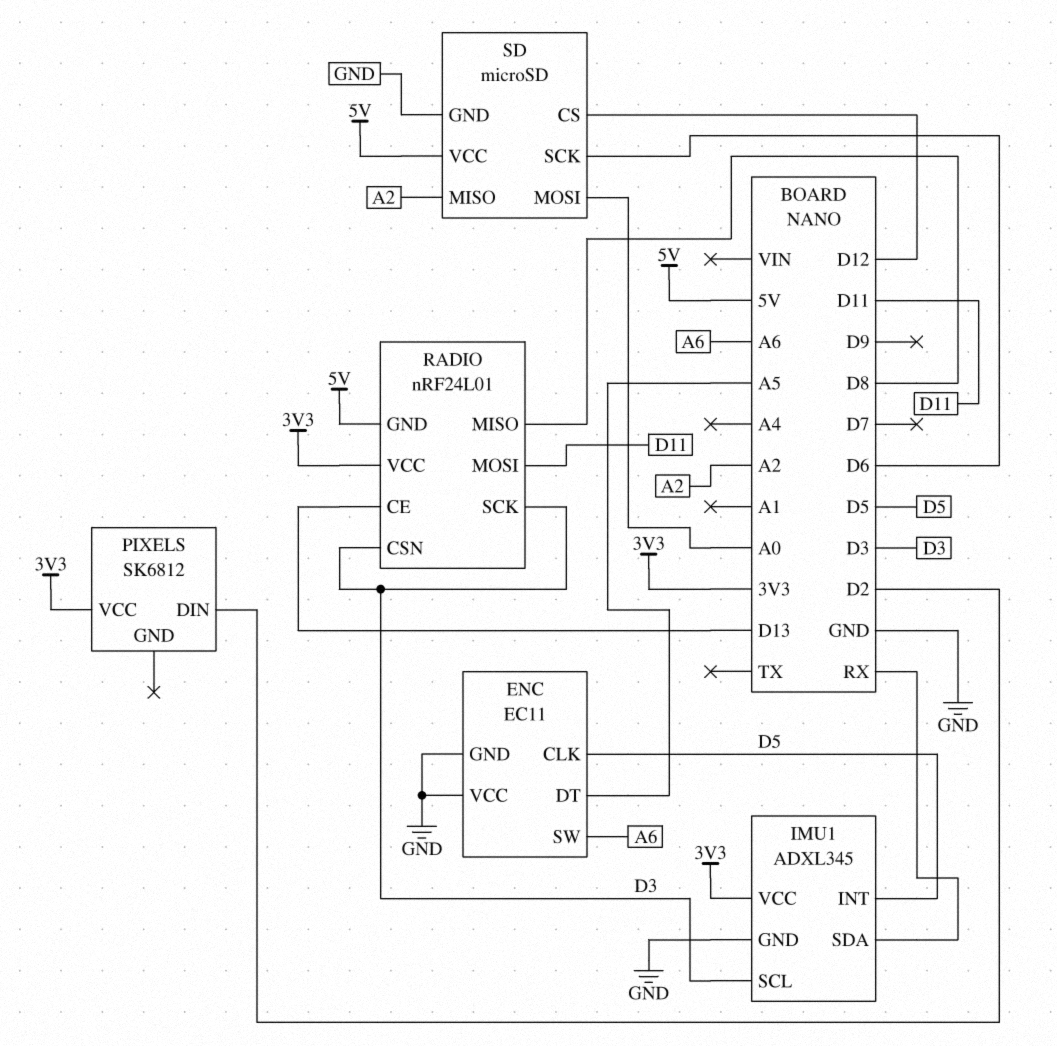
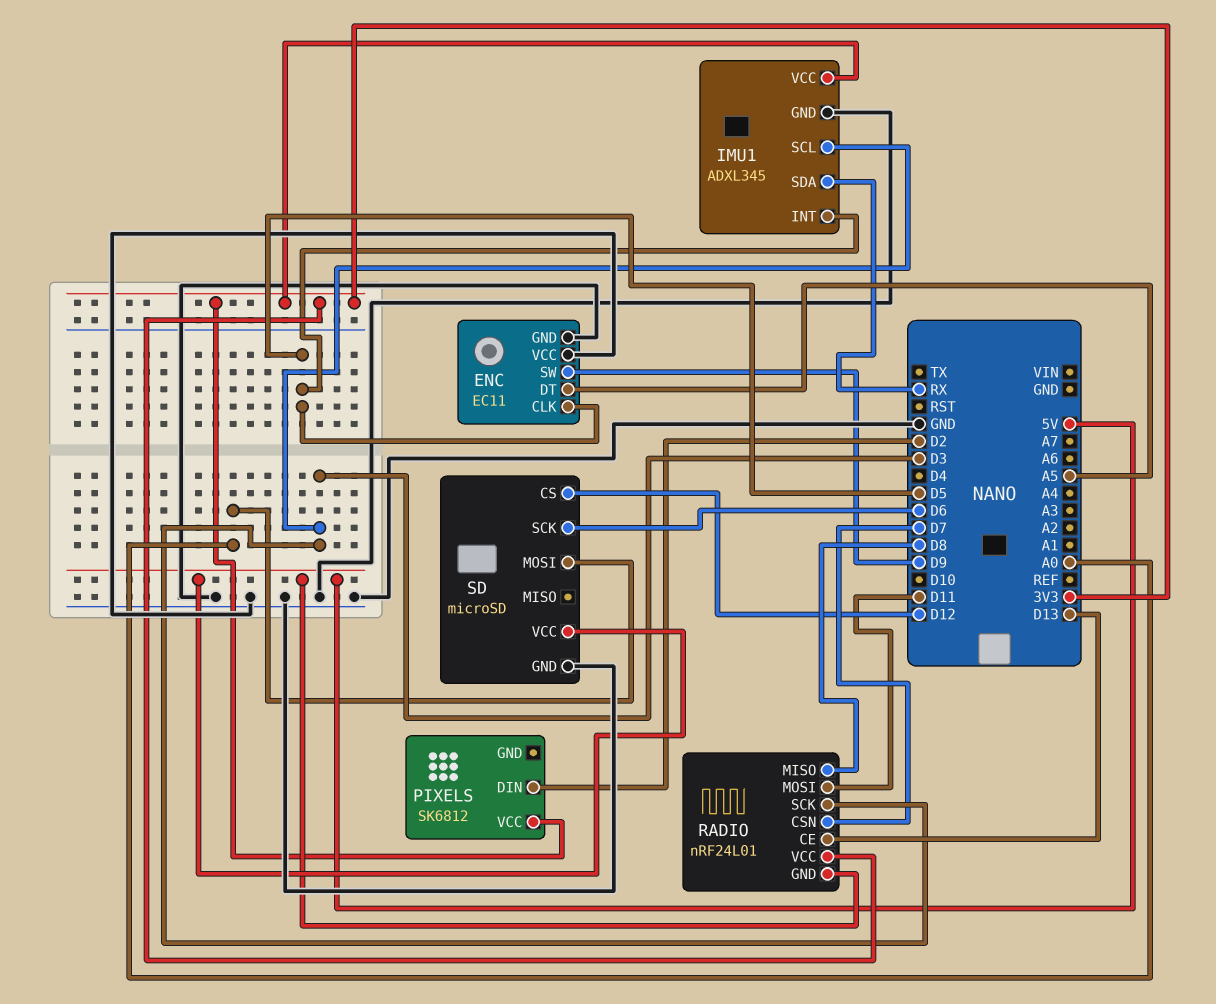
ENC pin SW: A6 -> D9
RADIO pin CSN: D3 -> D7
SD pin MISO: A2 -> none

